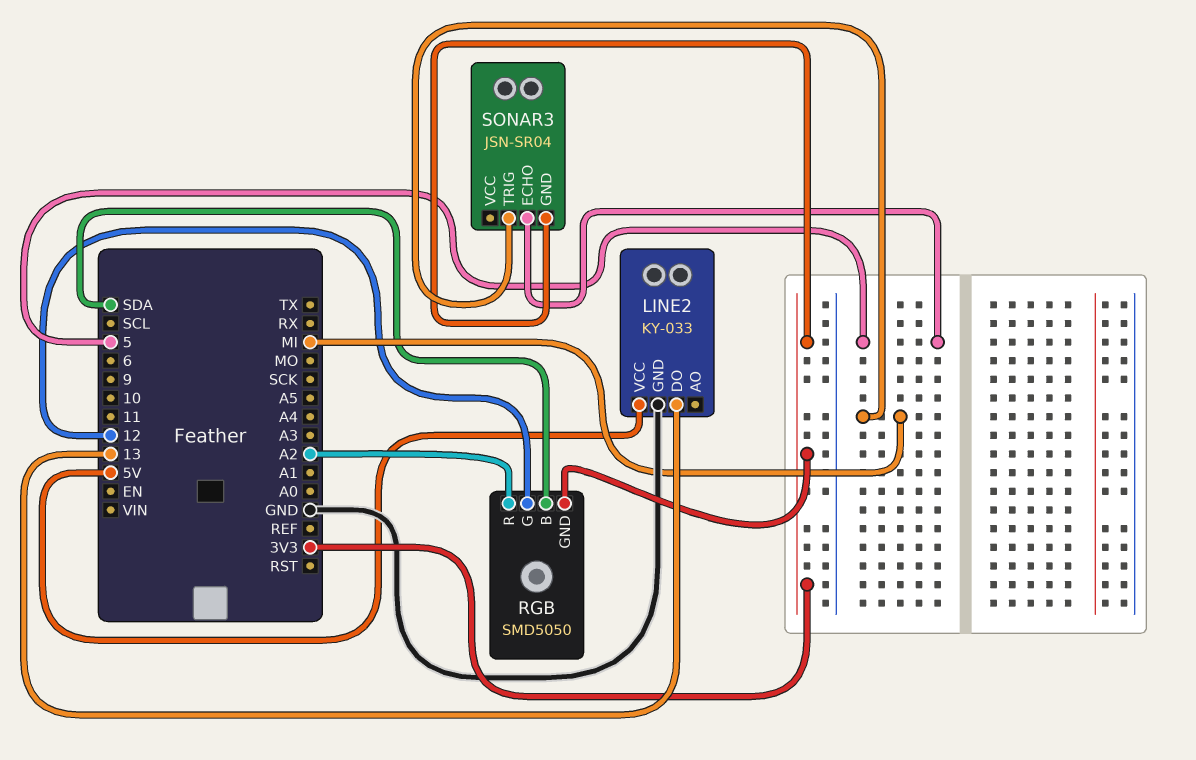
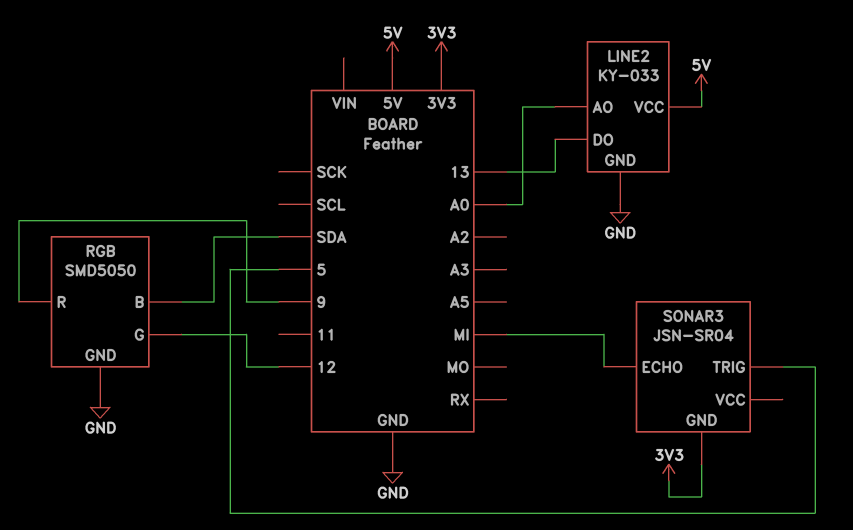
LINE2 pin AO: none -> A0
RGB pin GND: 3V3 -> GND
RGB pin R: A2 -> 9
SONAR3 pin ECHO: 5 -> MI
SONAR3 pin TRIG: MI -> 5

